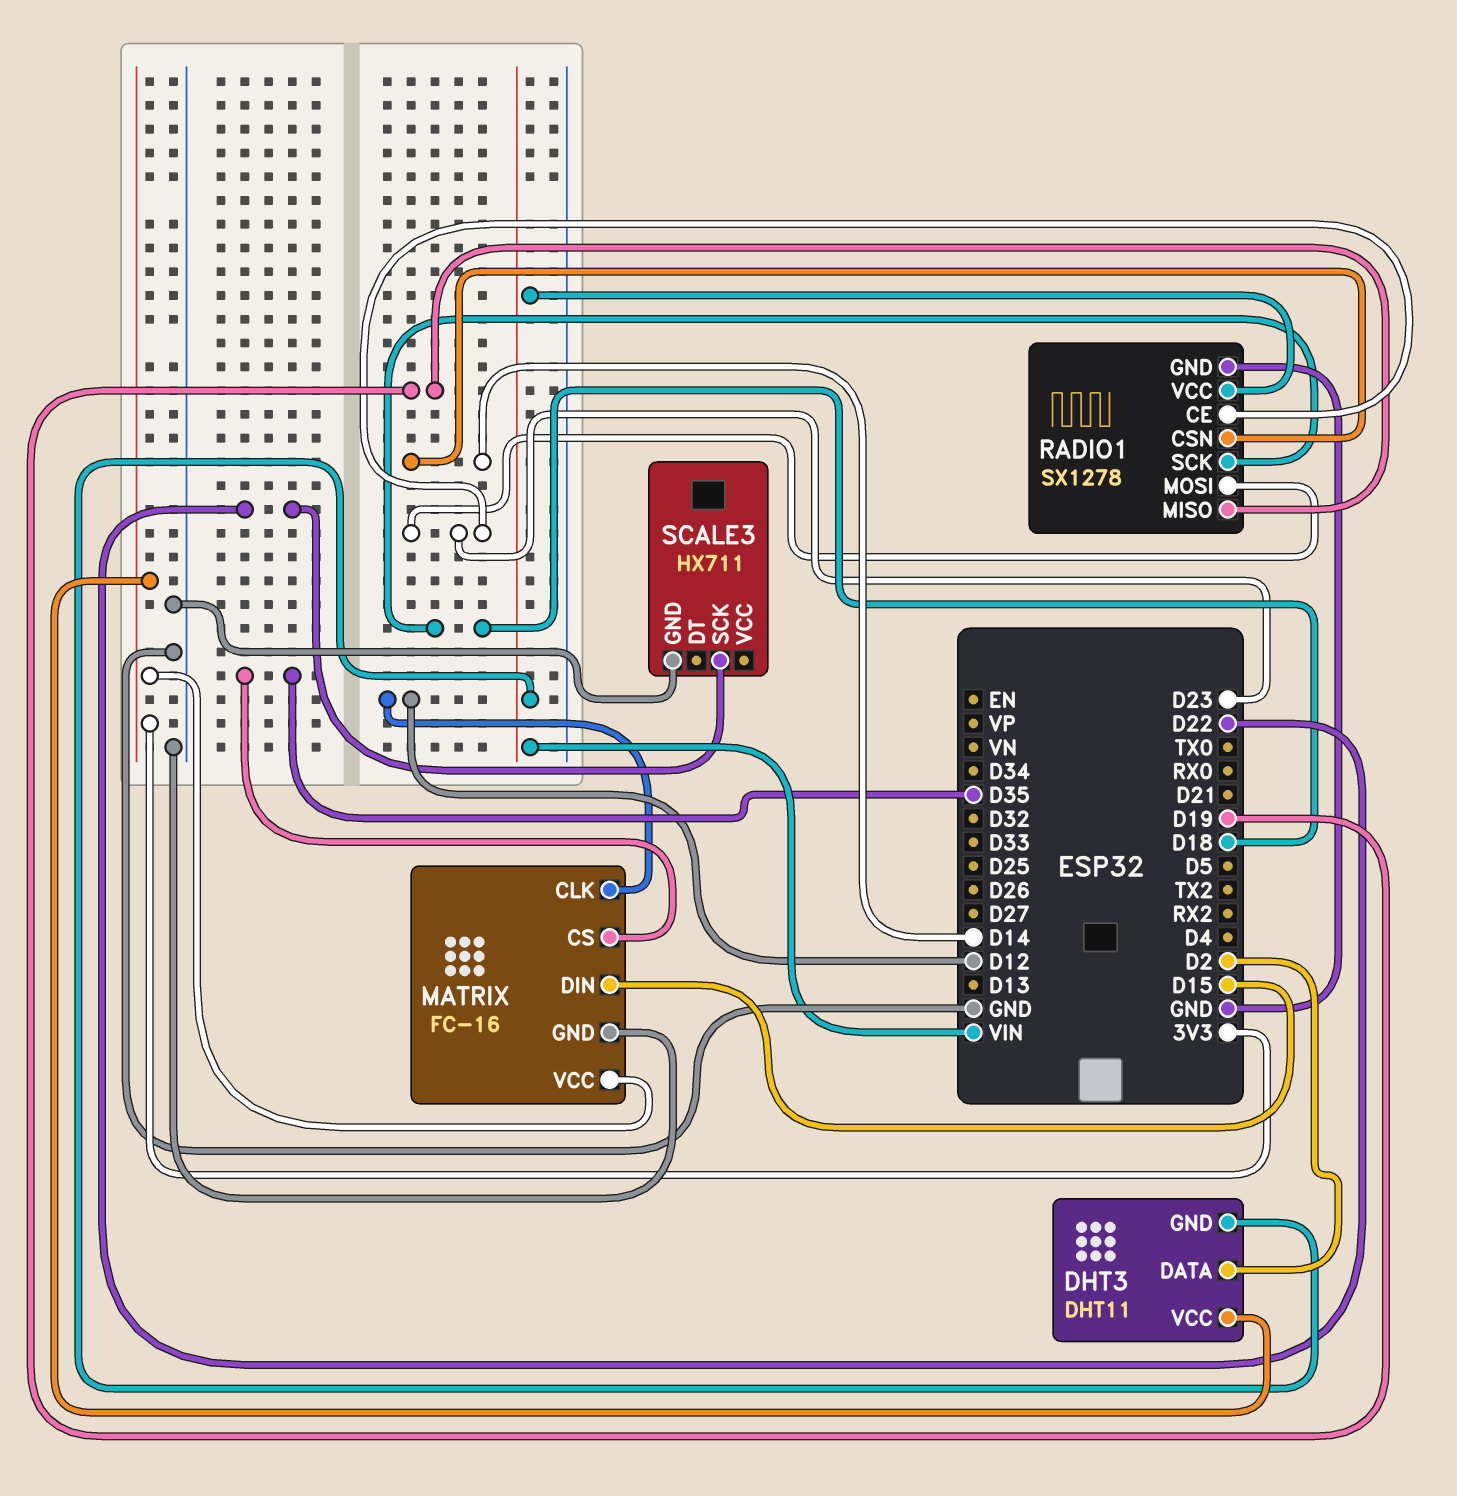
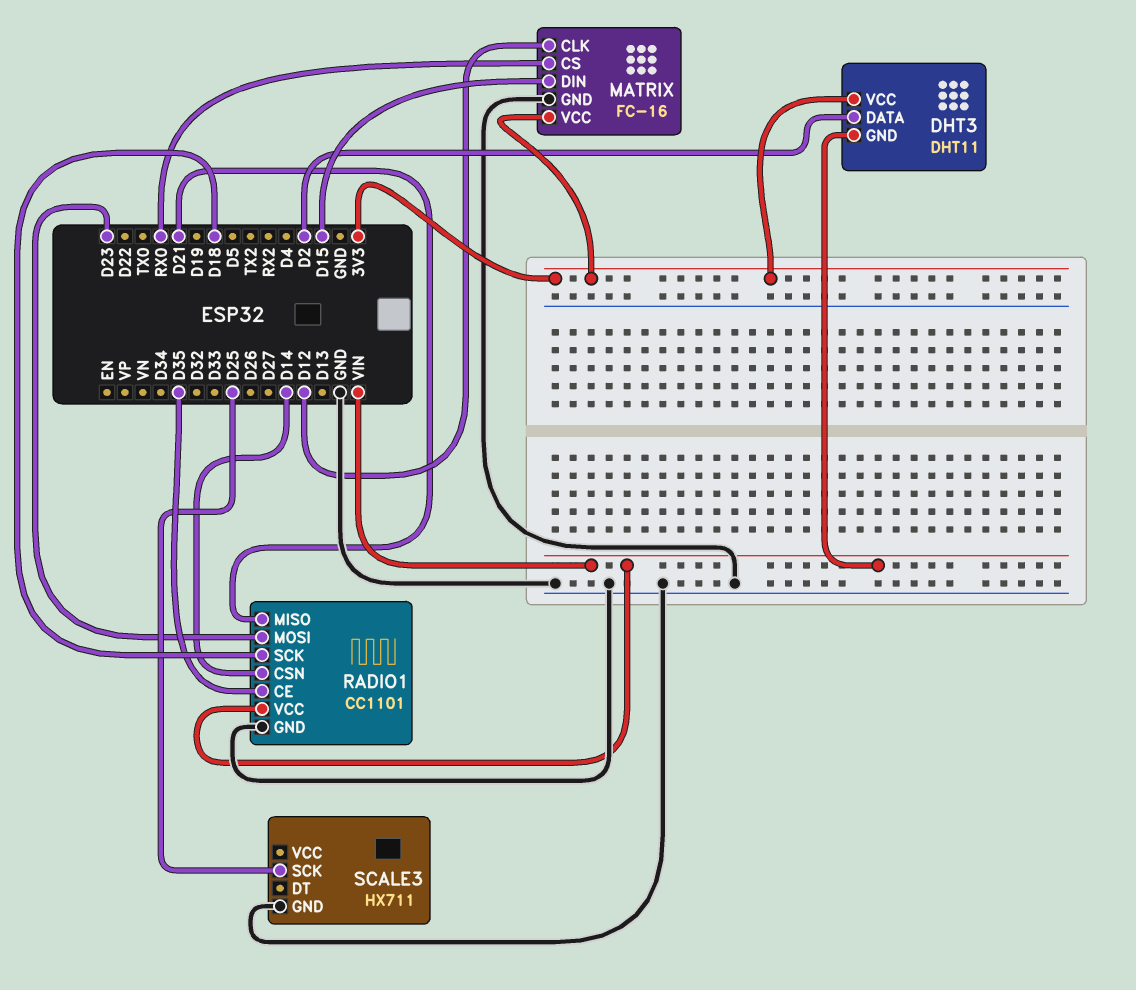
MATRIX pin CS: D35 -> RX0
RADIO1: SX1278 -> CC1101
RADIO1 pin CE: D23 -> D35
RADIO1 pin MISO: D19 -> D21
SCALE3 pin SCK: D22 -> D25

